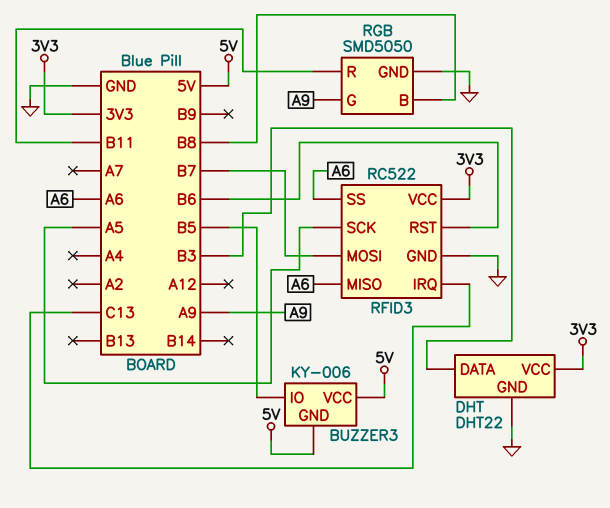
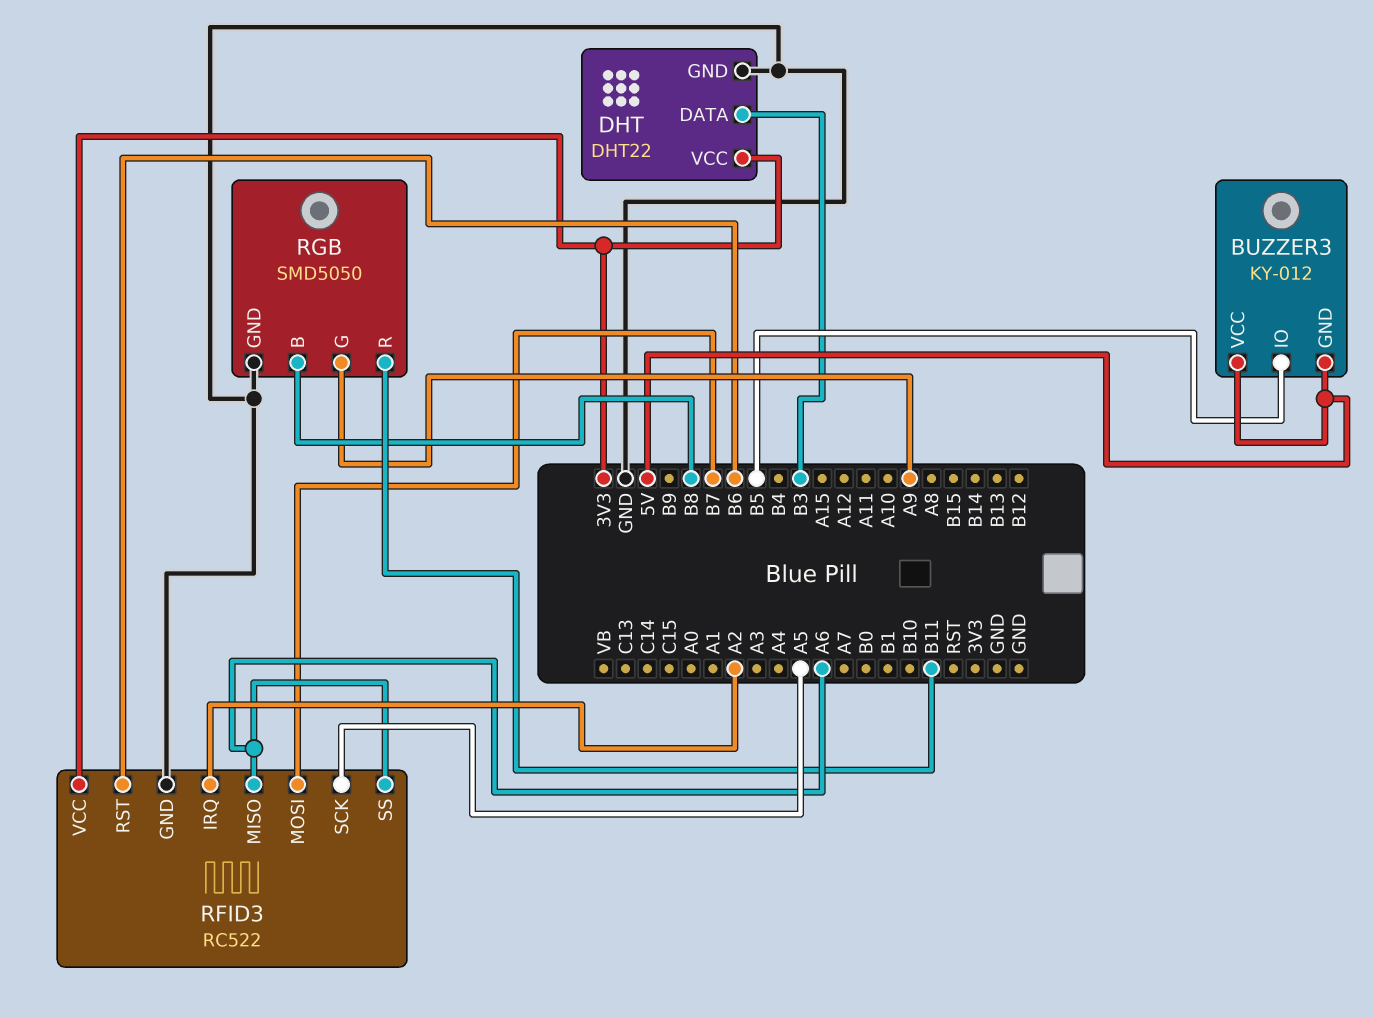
BUZZER3: KY-006 -> KY-012
RFID3 pin IRQ: C13 -> A2

